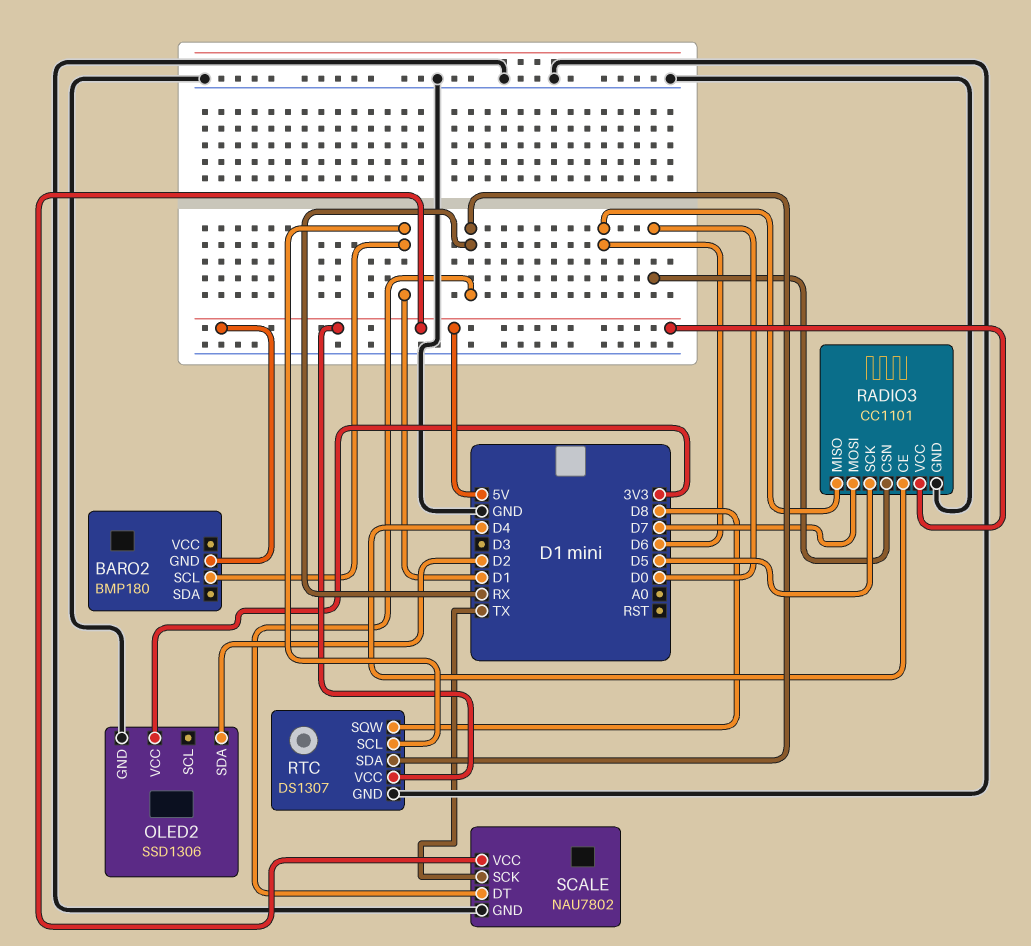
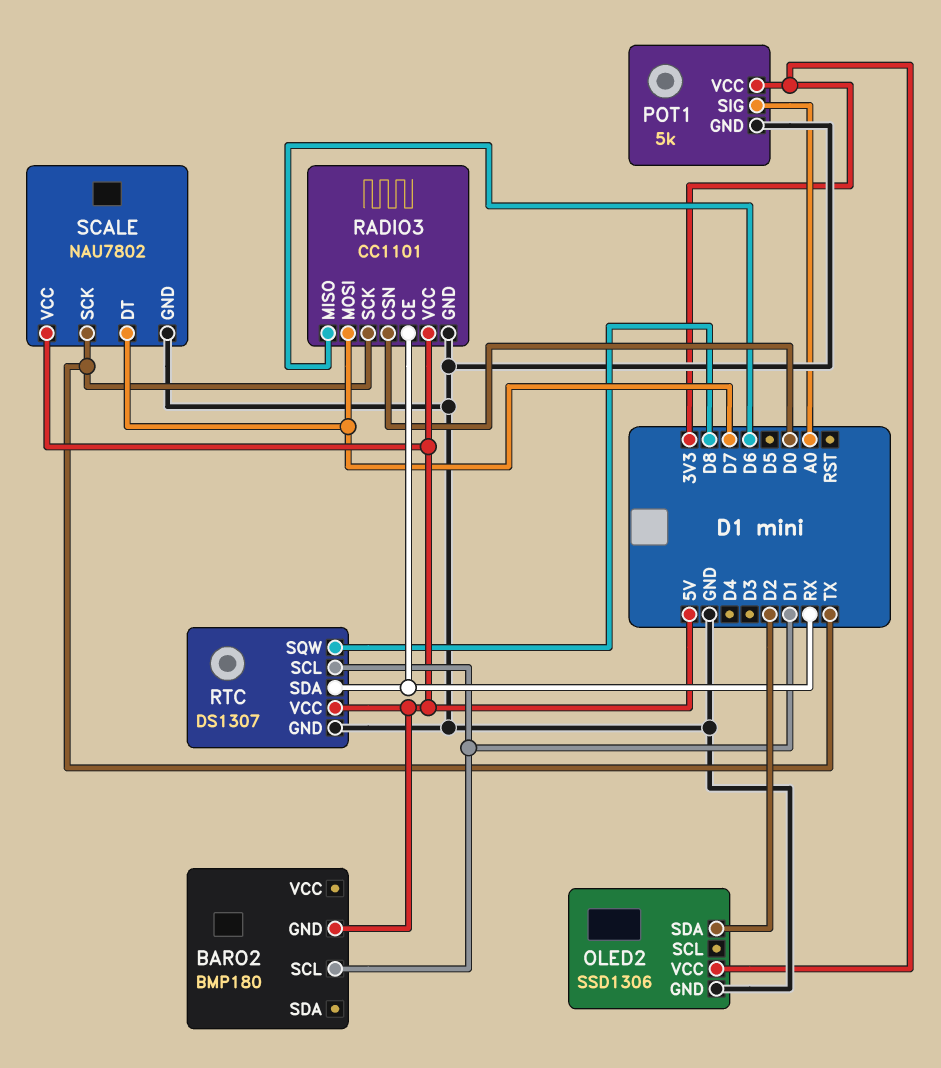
POT1: none -> 5k
POT1 pin GND: none -> GND
POT1 pin SIG: none -> A0
POT1 pin VCC: none -> 3V3
RADIO3 pin CE: D4 -> RX
RADIO3 pin SCK: D5 -> TX
SCALE pin DT: RX -> D7

